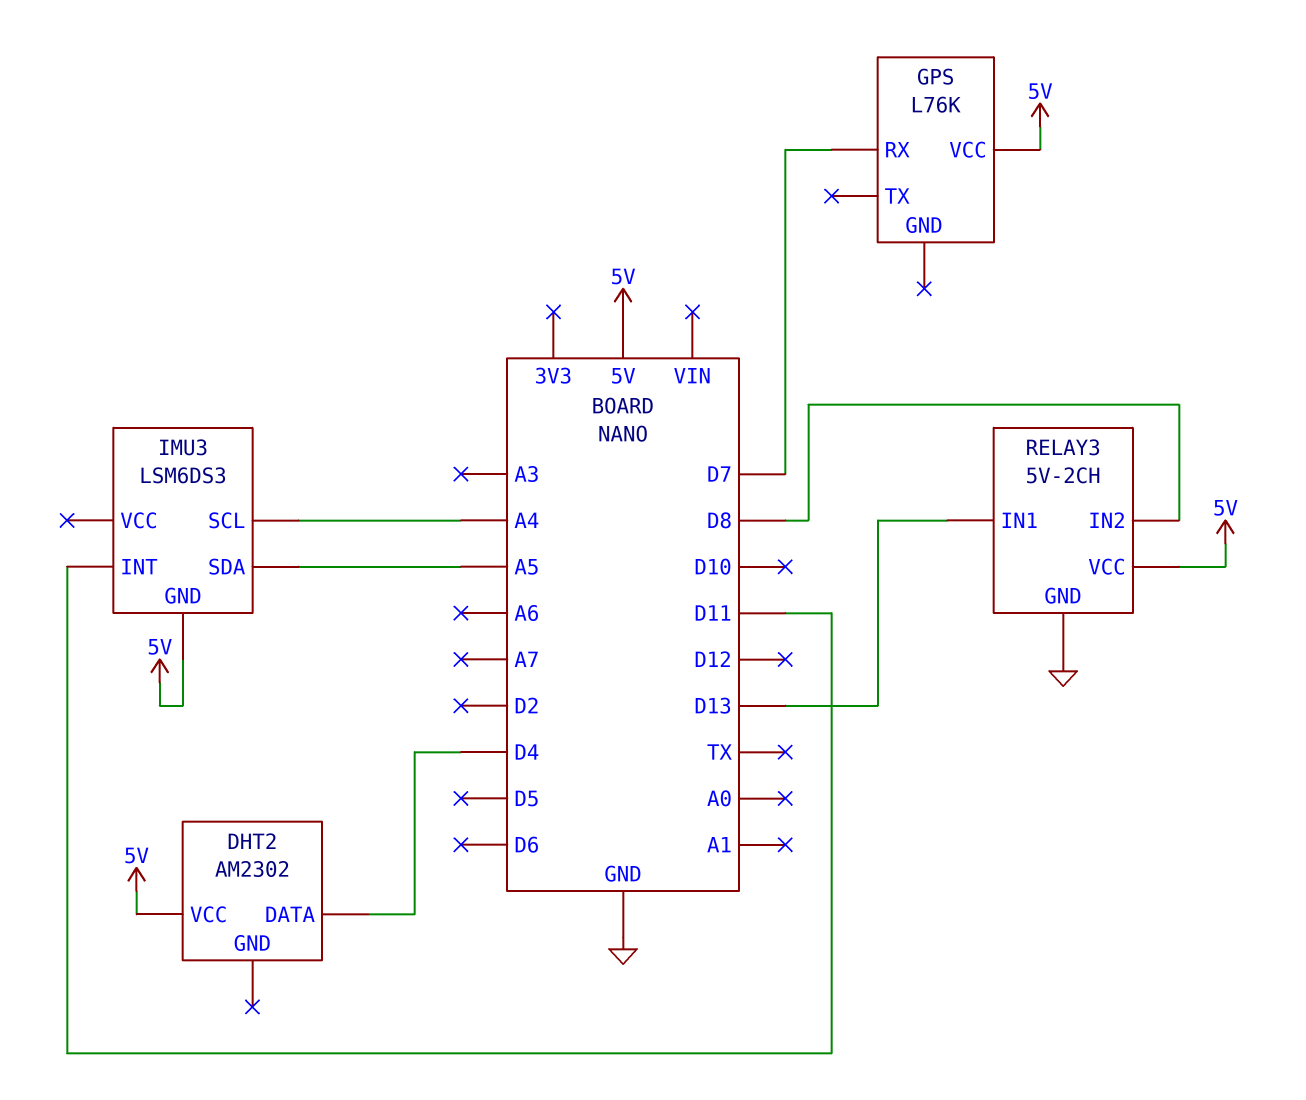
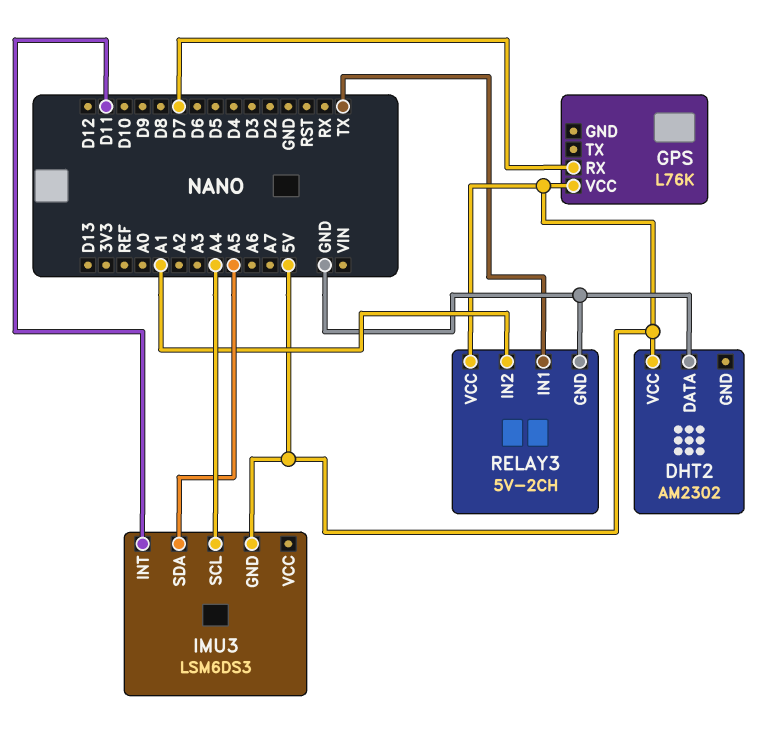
DHT2 pin DATA: D4 -> GND
RELAY3 pin IN1: D13 -> TX
RELAY3 pin IN2: D8 -> A1

